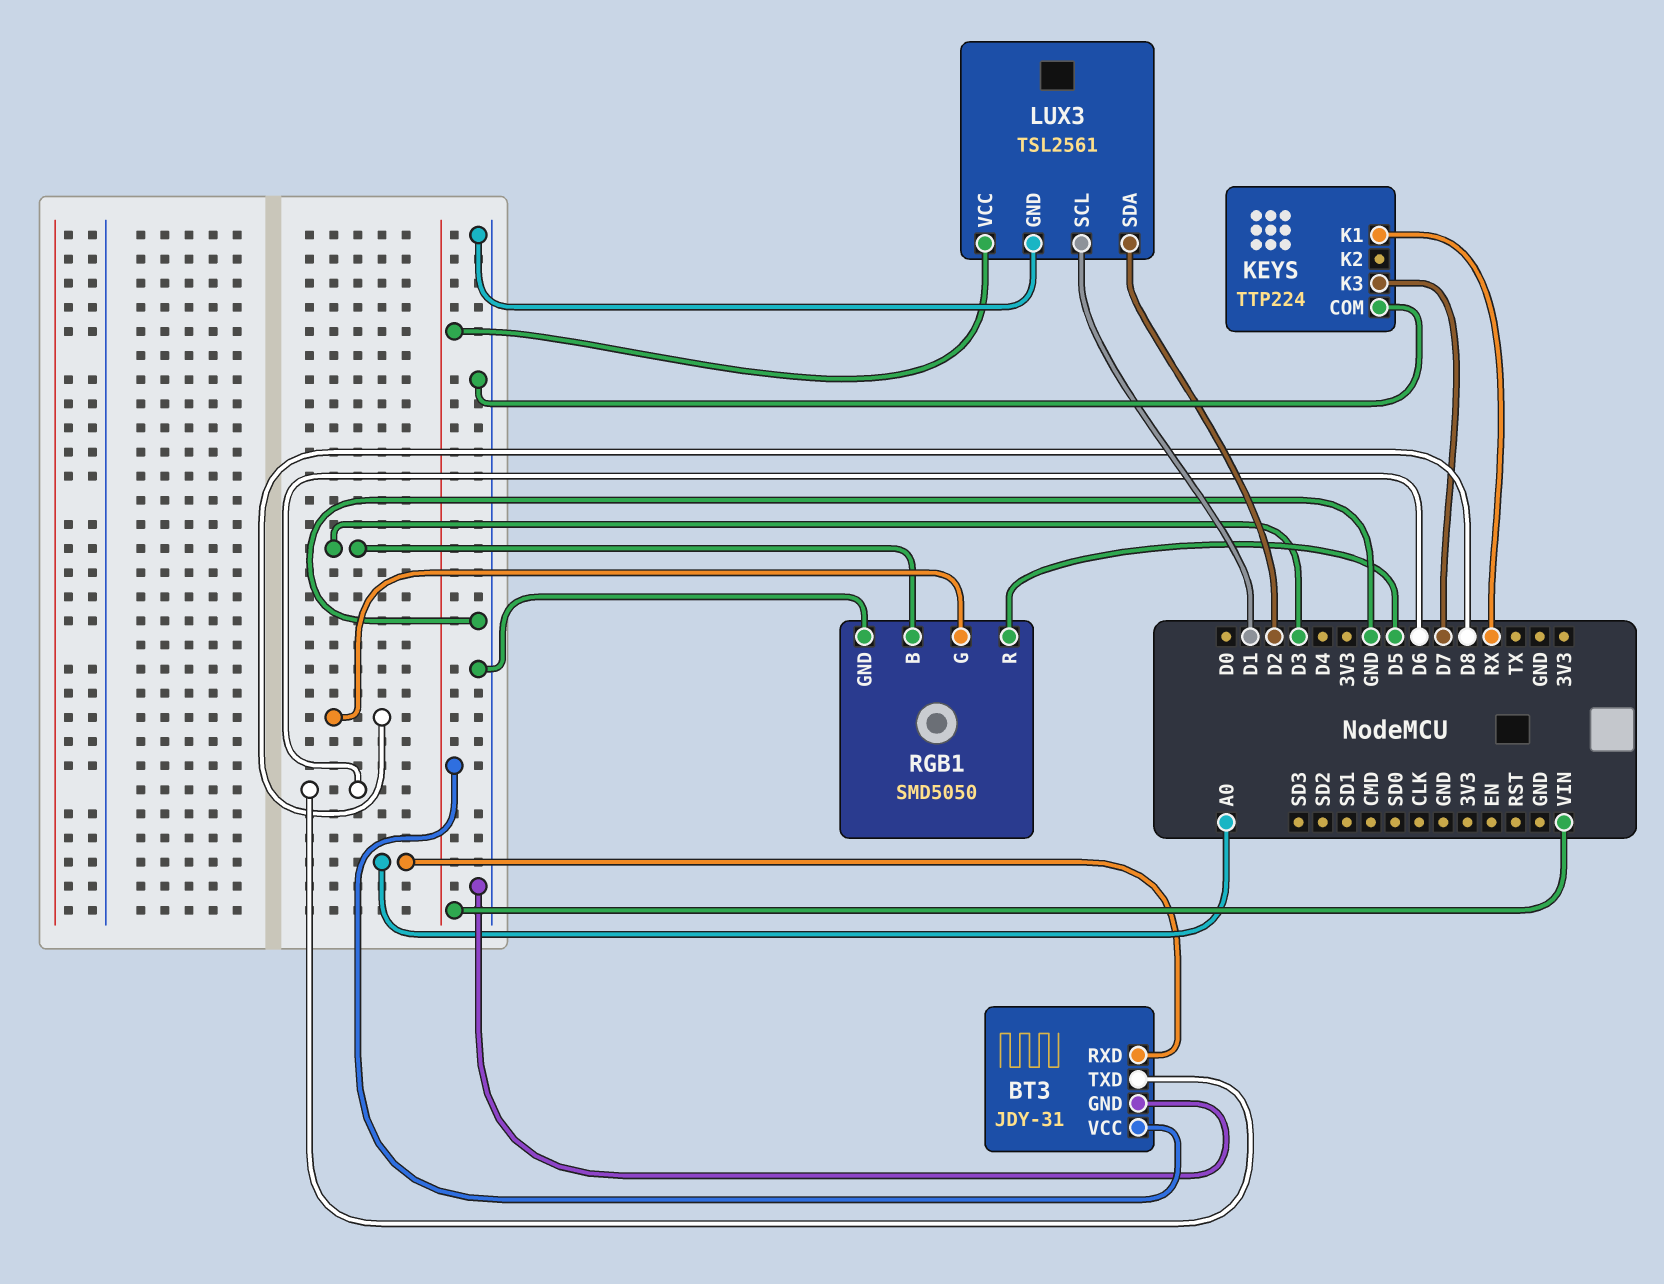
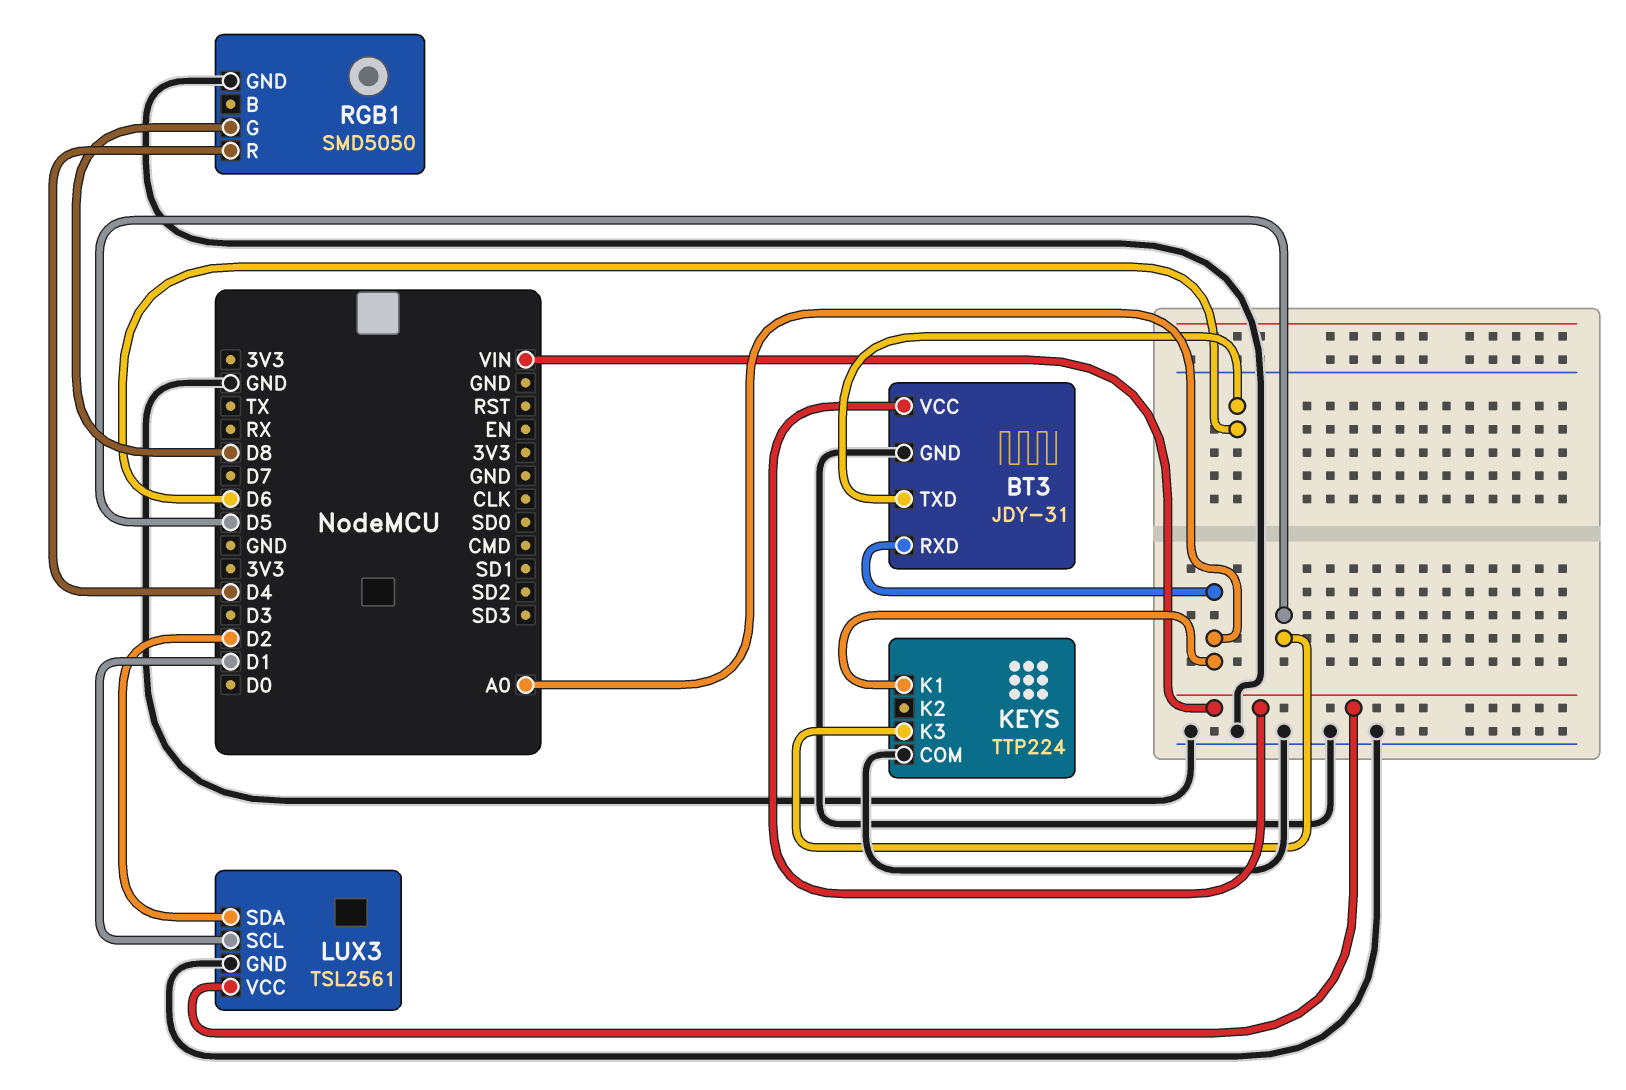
KEYS pin K1: RX -> A0
KEYS pin K3: D7 -> D5
RGB1 pin B: D3 -> none
RGB1 pin R: D5 -> D4

